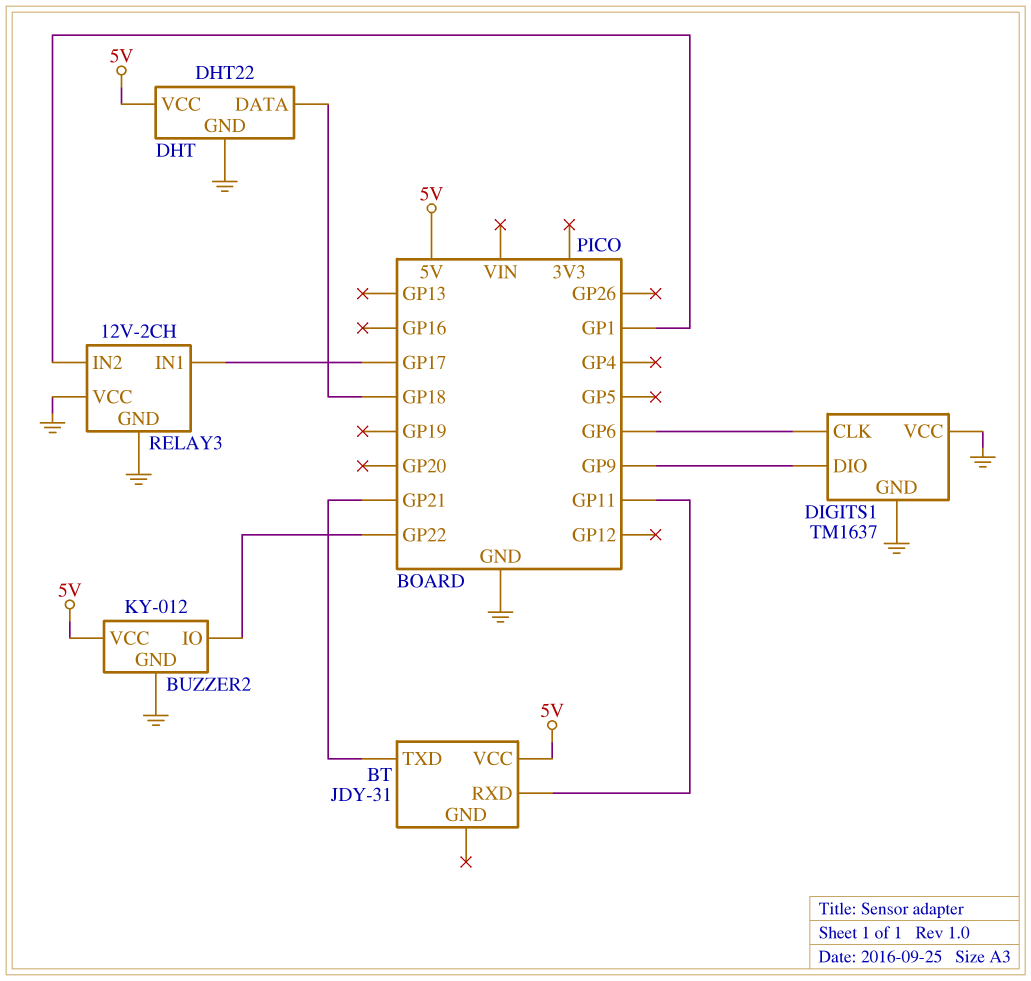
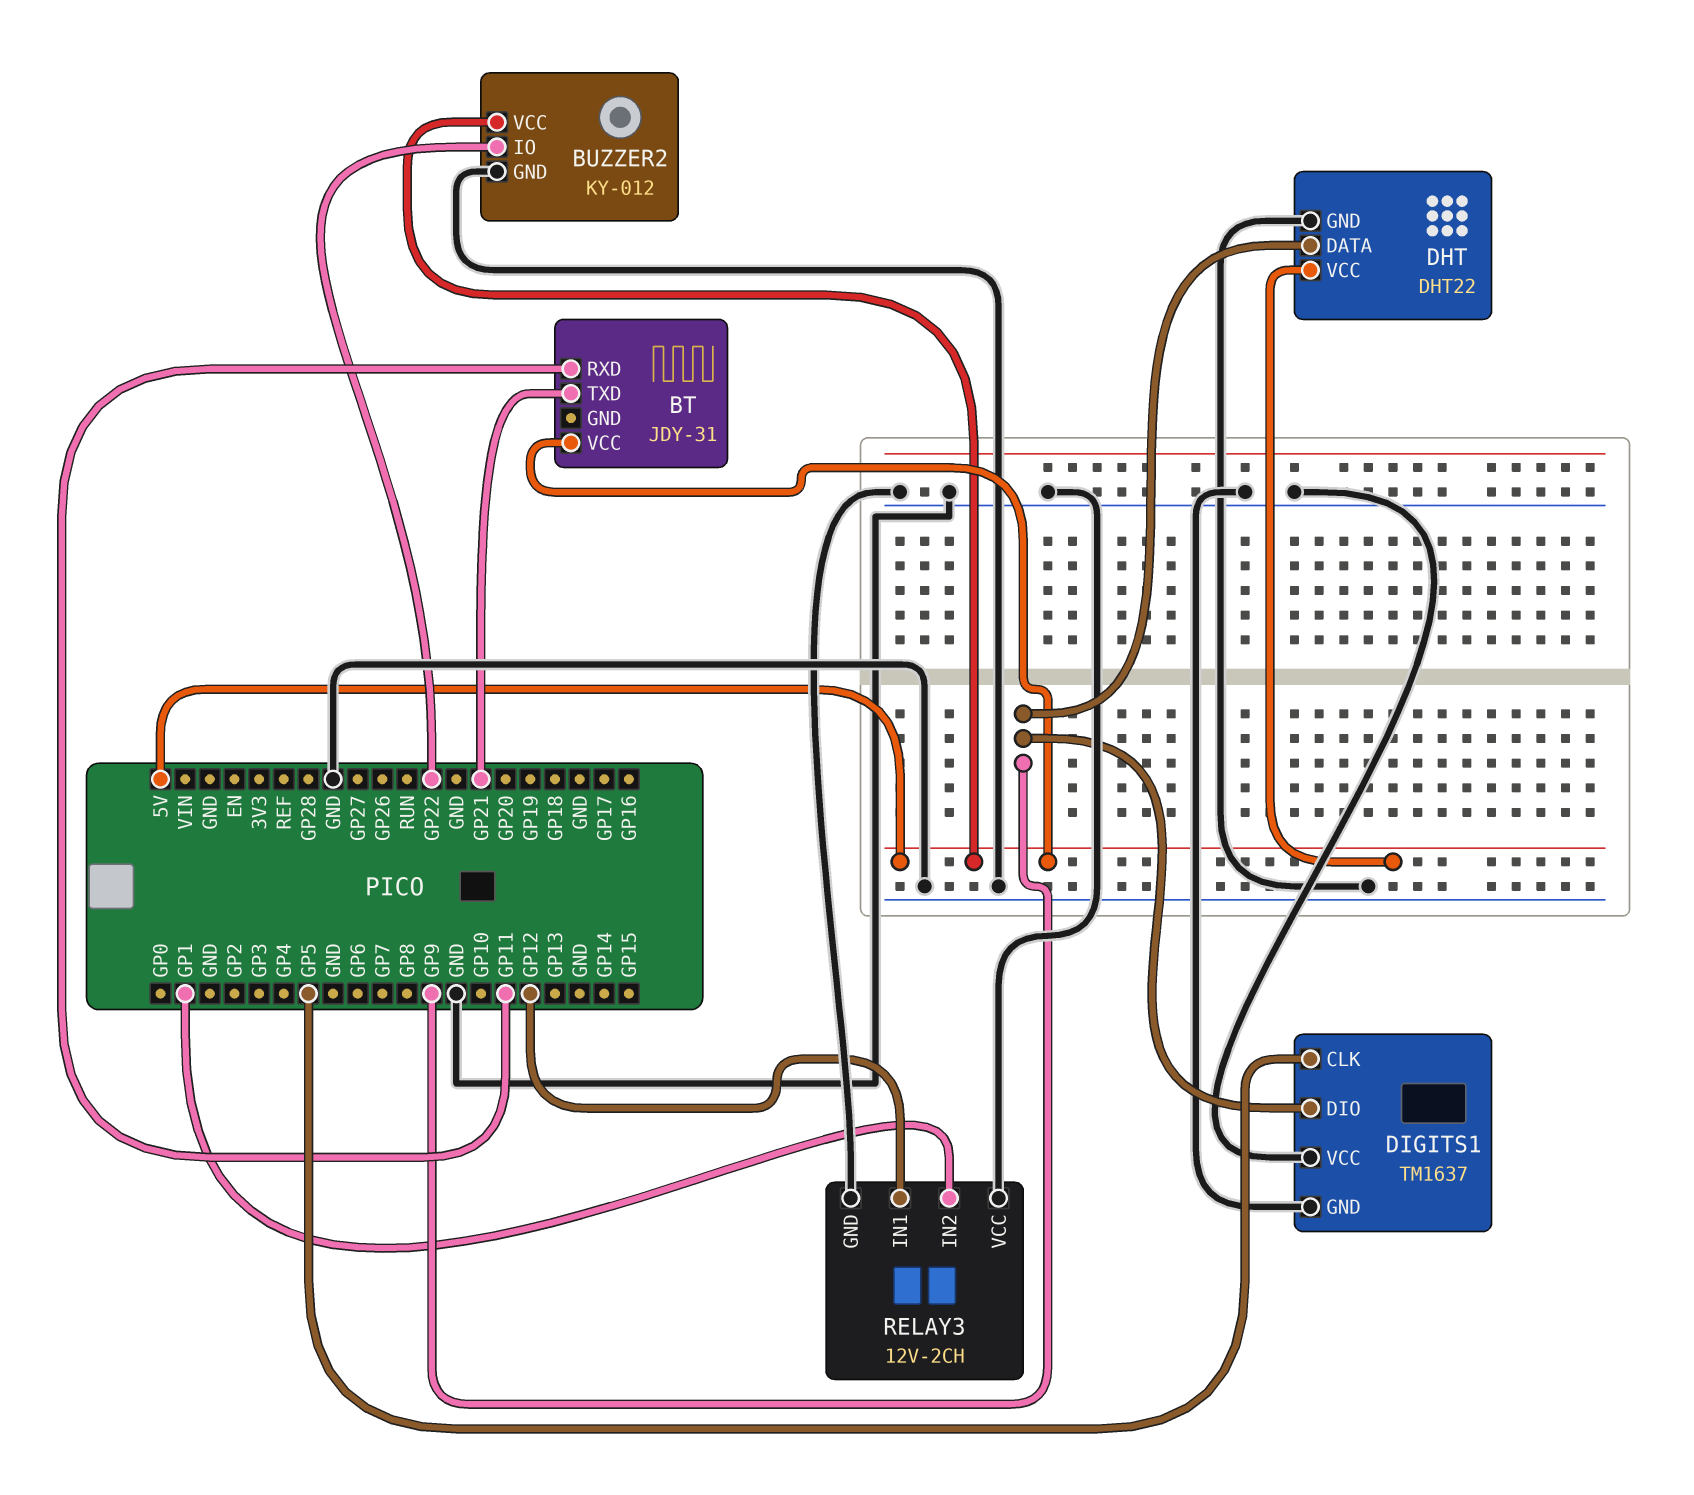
DHT pin DATA: GP18 -> GP9
DIGITS1 pin CLK: GP6 -> GP5
RELAY3 pin IN1: GP17 -> GP12

